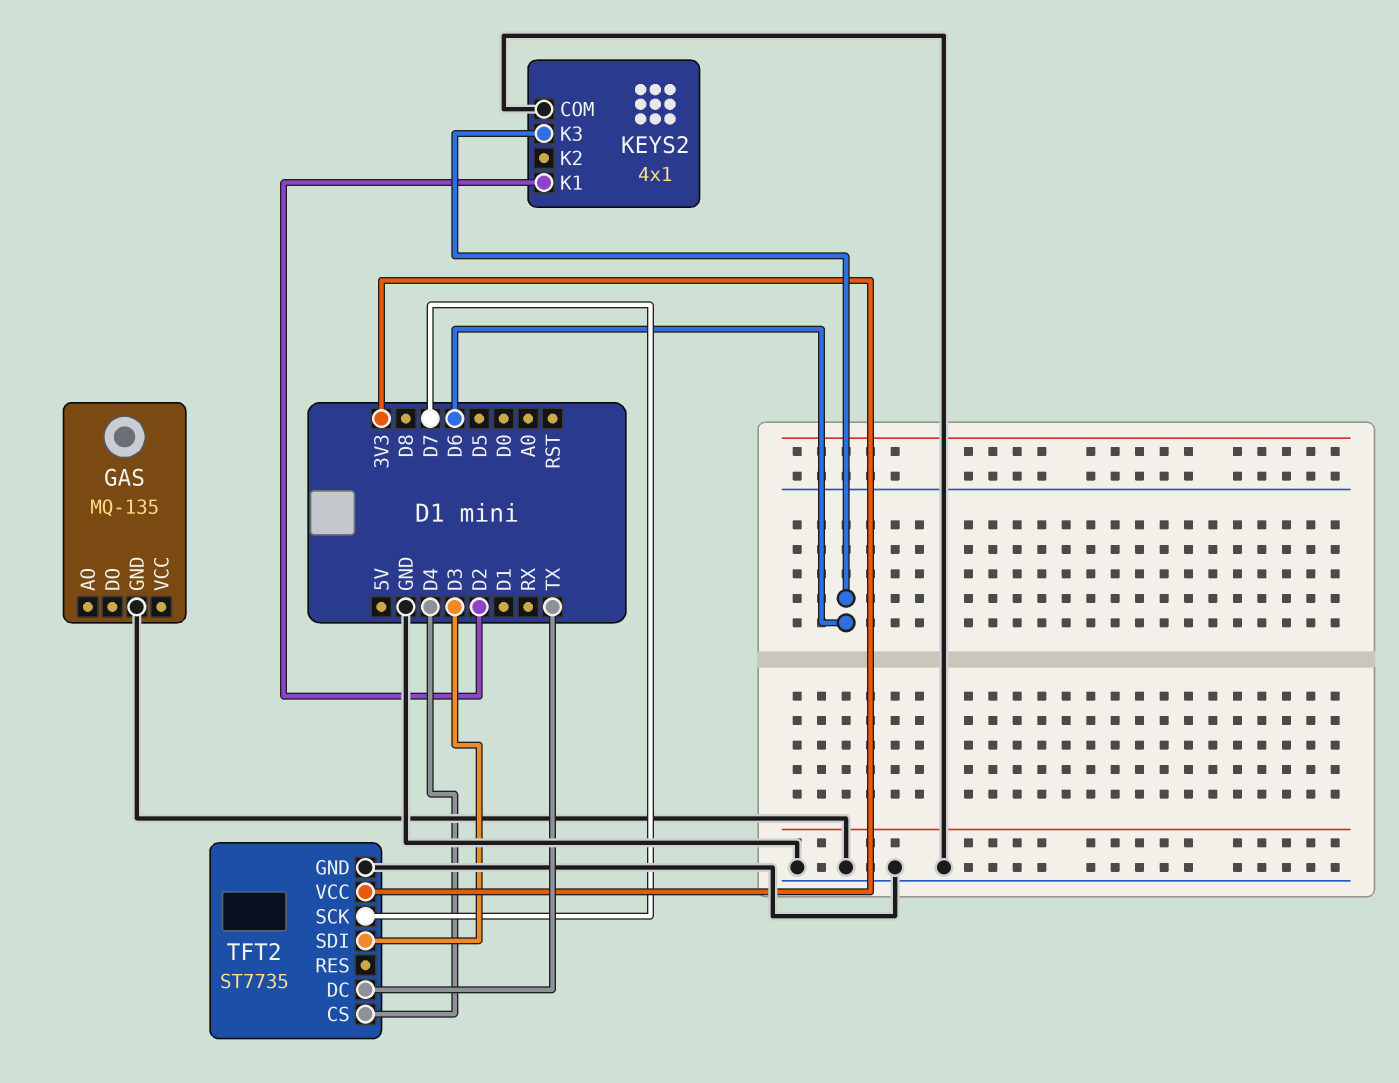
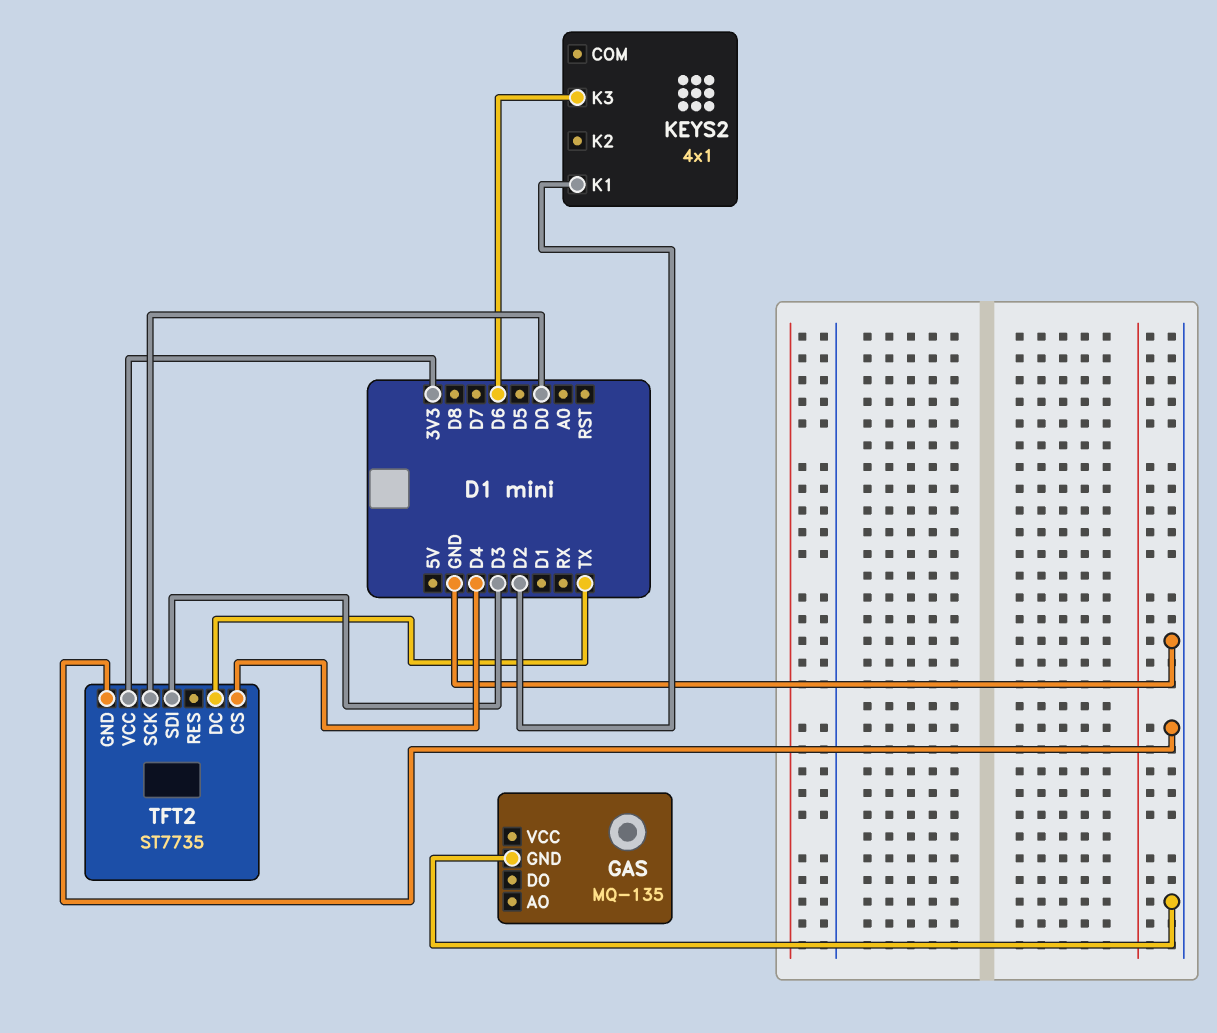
KEYS2 pin COM: GND -> none
TFT2 pin SCK: D7 -> D0

